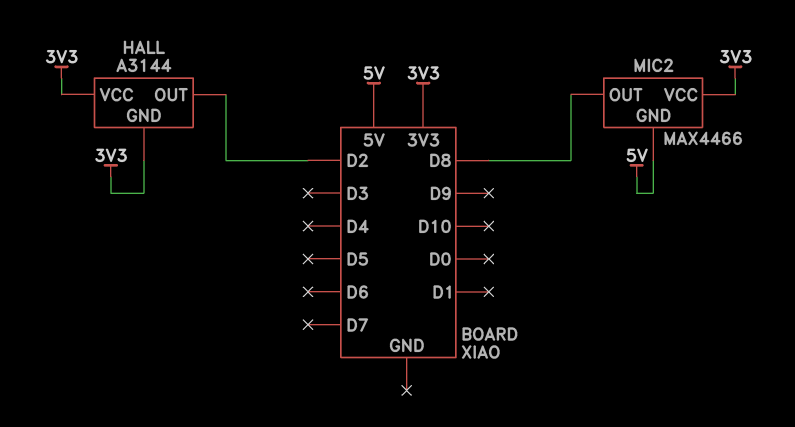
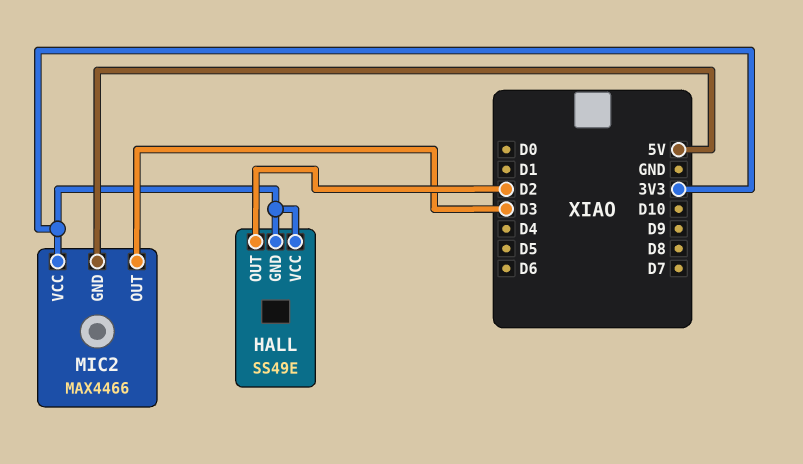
HALL: A3144 -> SS49E
MIC2 pin OUT: D8 -> D3

